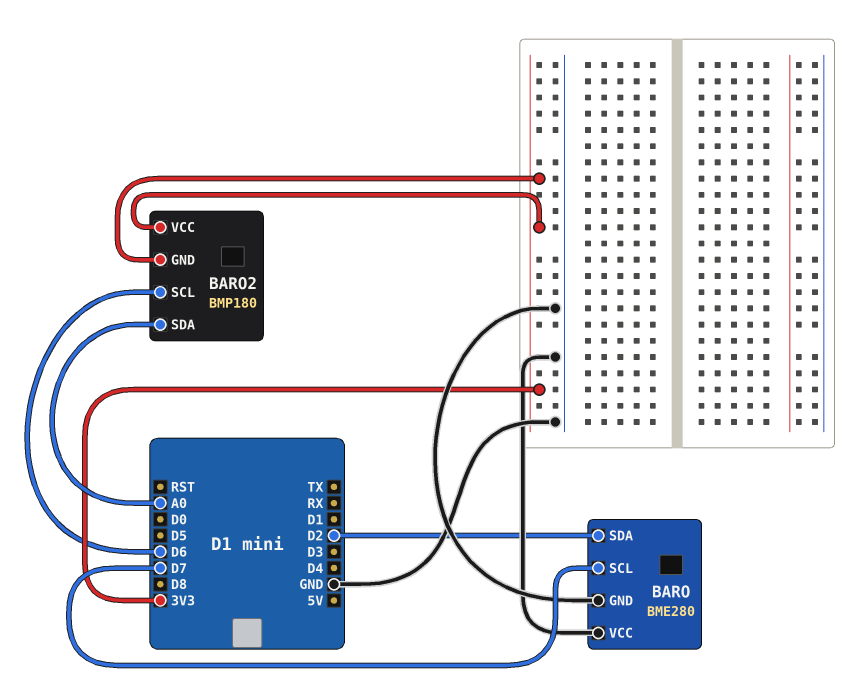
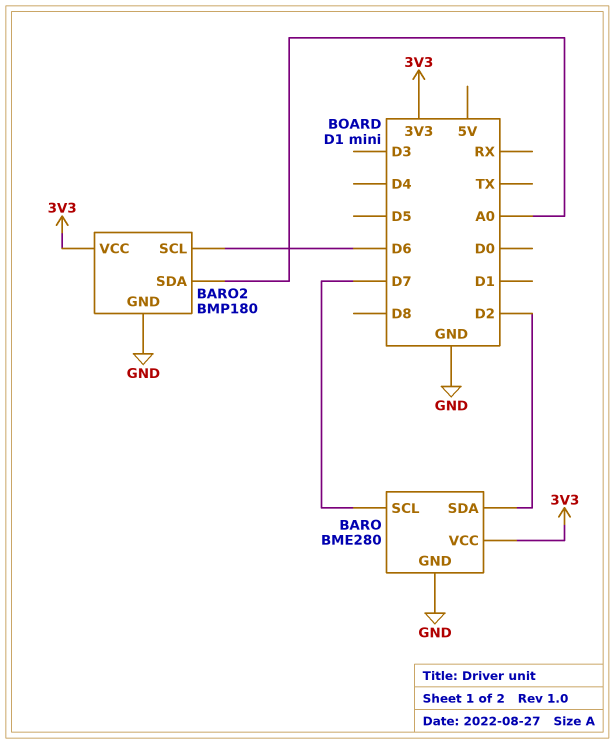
BARO pin VCC: GND -> 3V3
BARO2 pin GND: 3V3 -> GND

